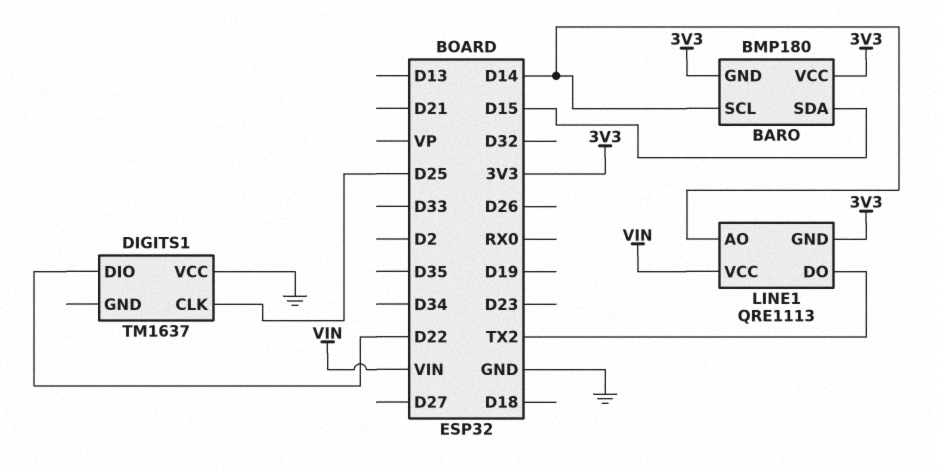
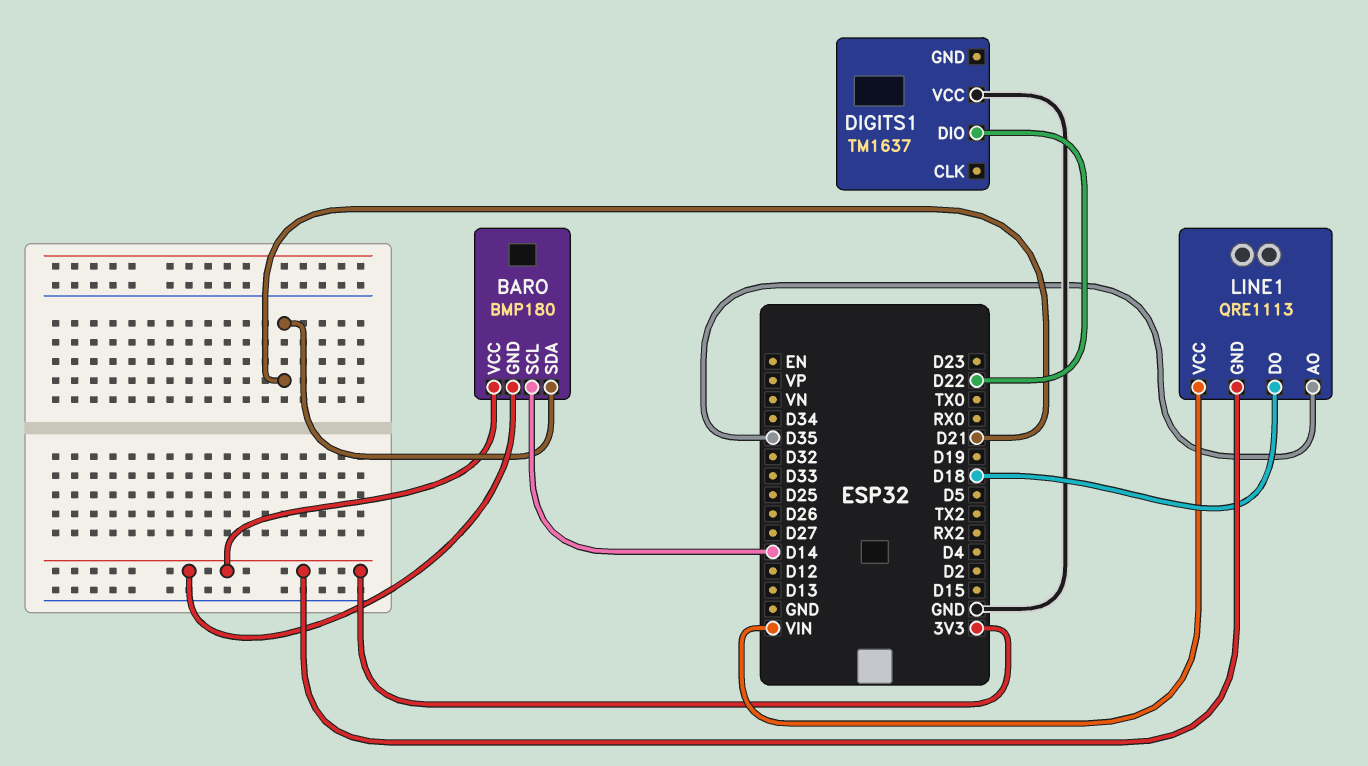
BARO pin SDA: D15 -> D21
DIGITS1 pin CLK: D25 -> none
LINE1 pin AO: D14 -> D35
LINE1 pin DO: TX2 -> D18

